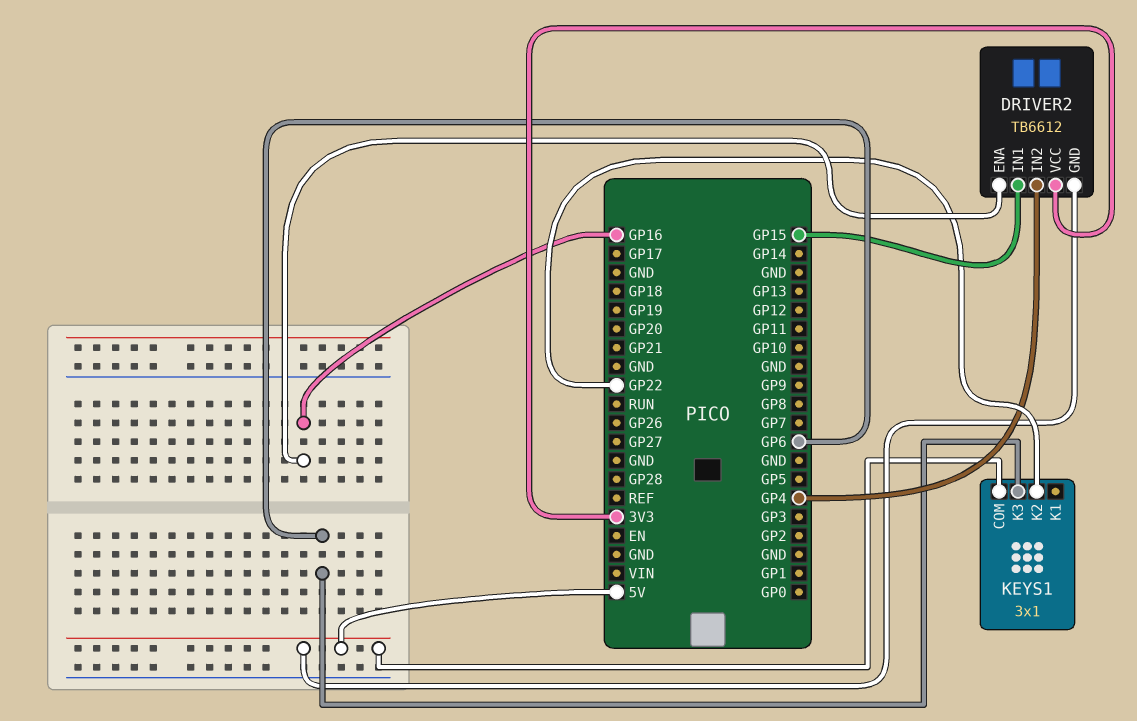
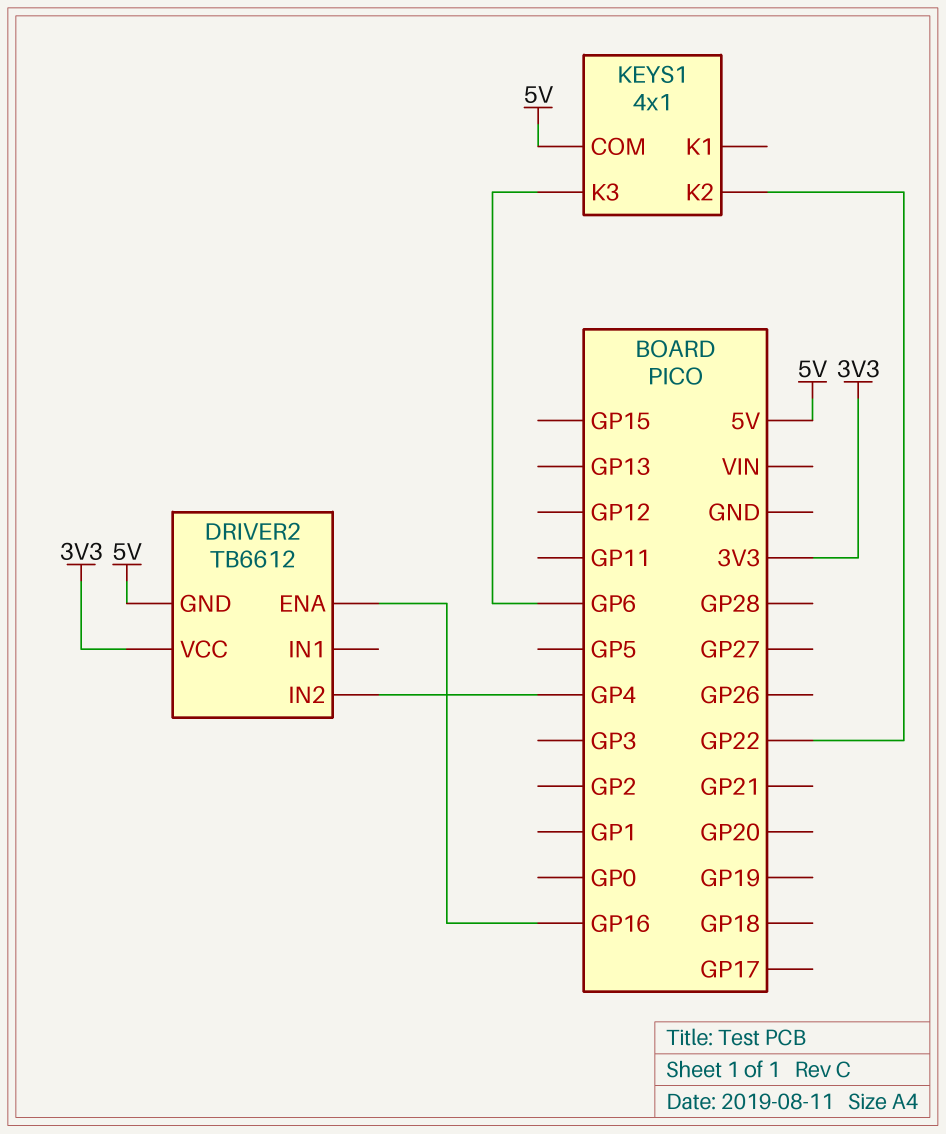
DRIVER2 pin IN1: GP15 -> none
KEYS1: 3x1 -> 4x1

